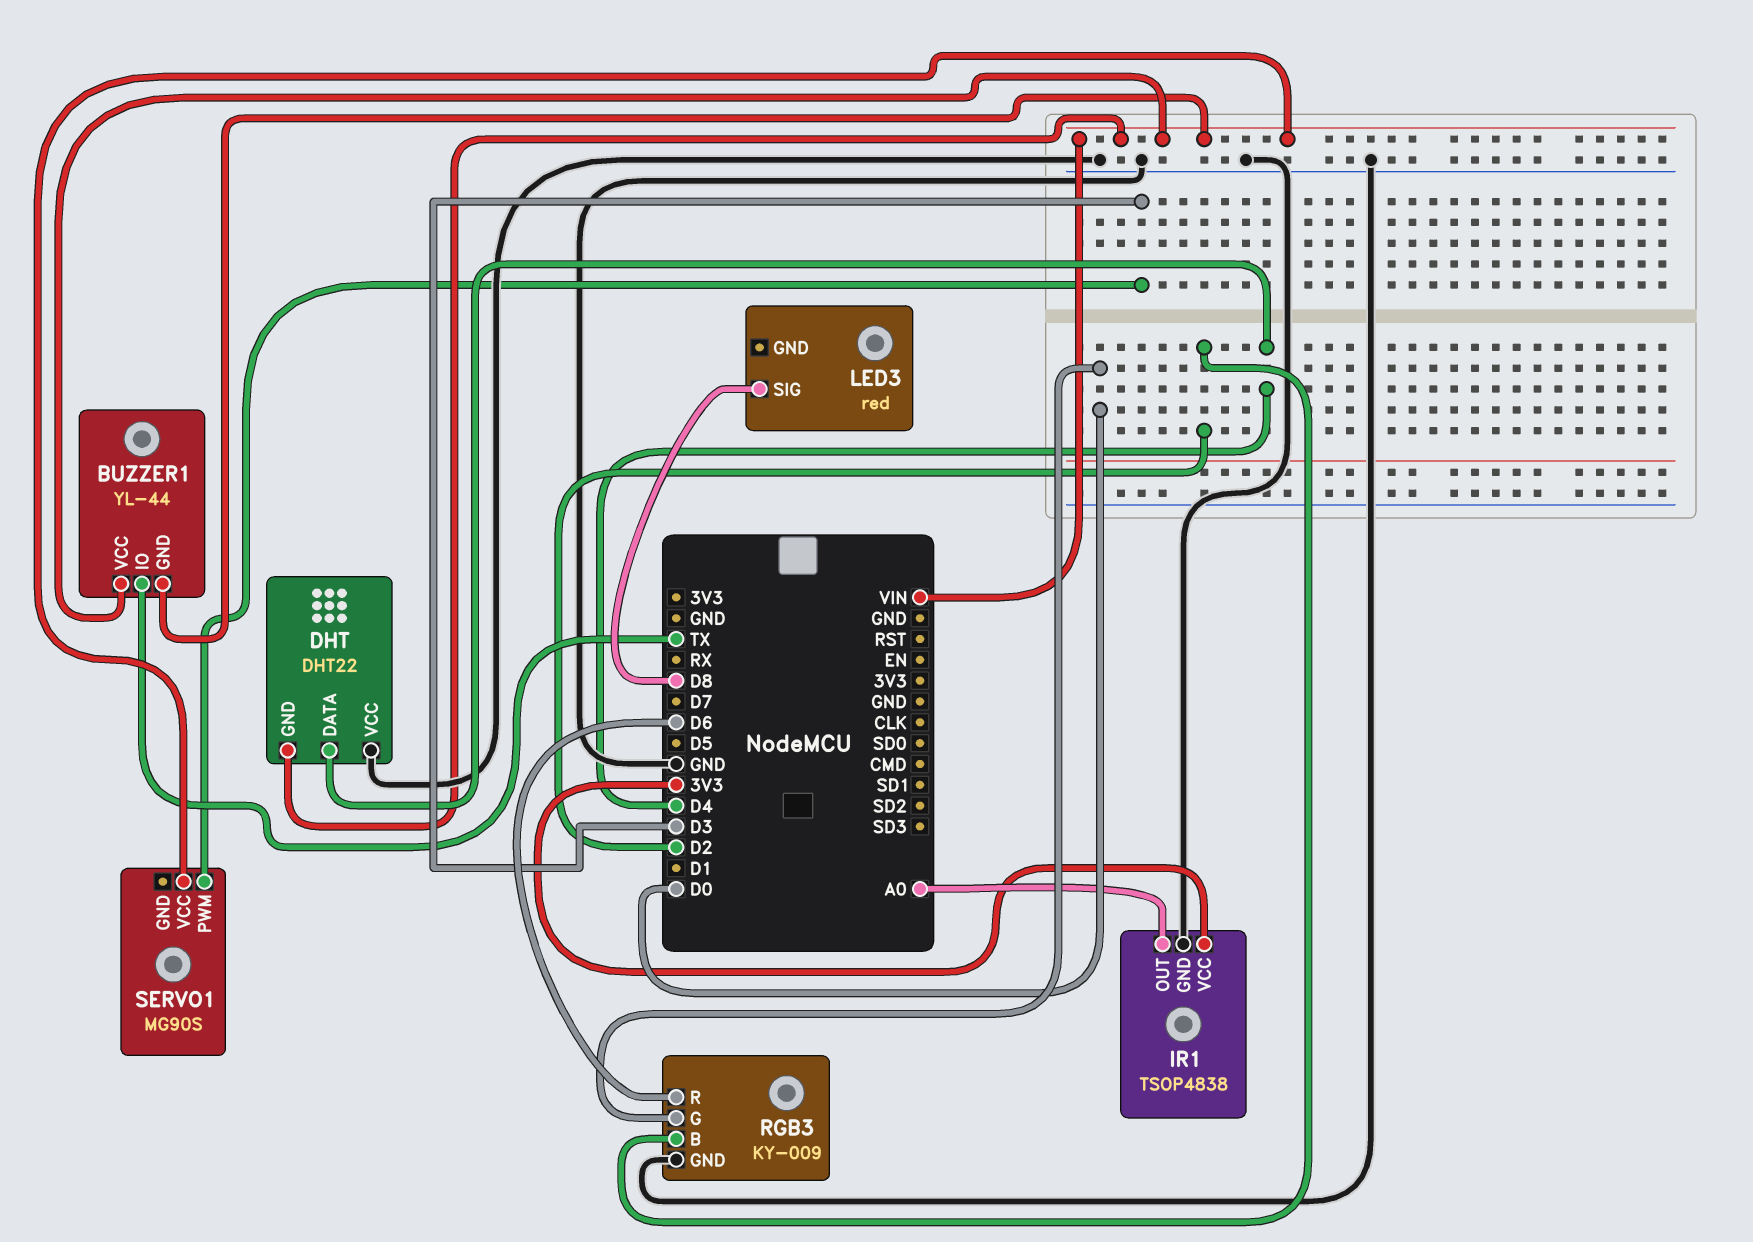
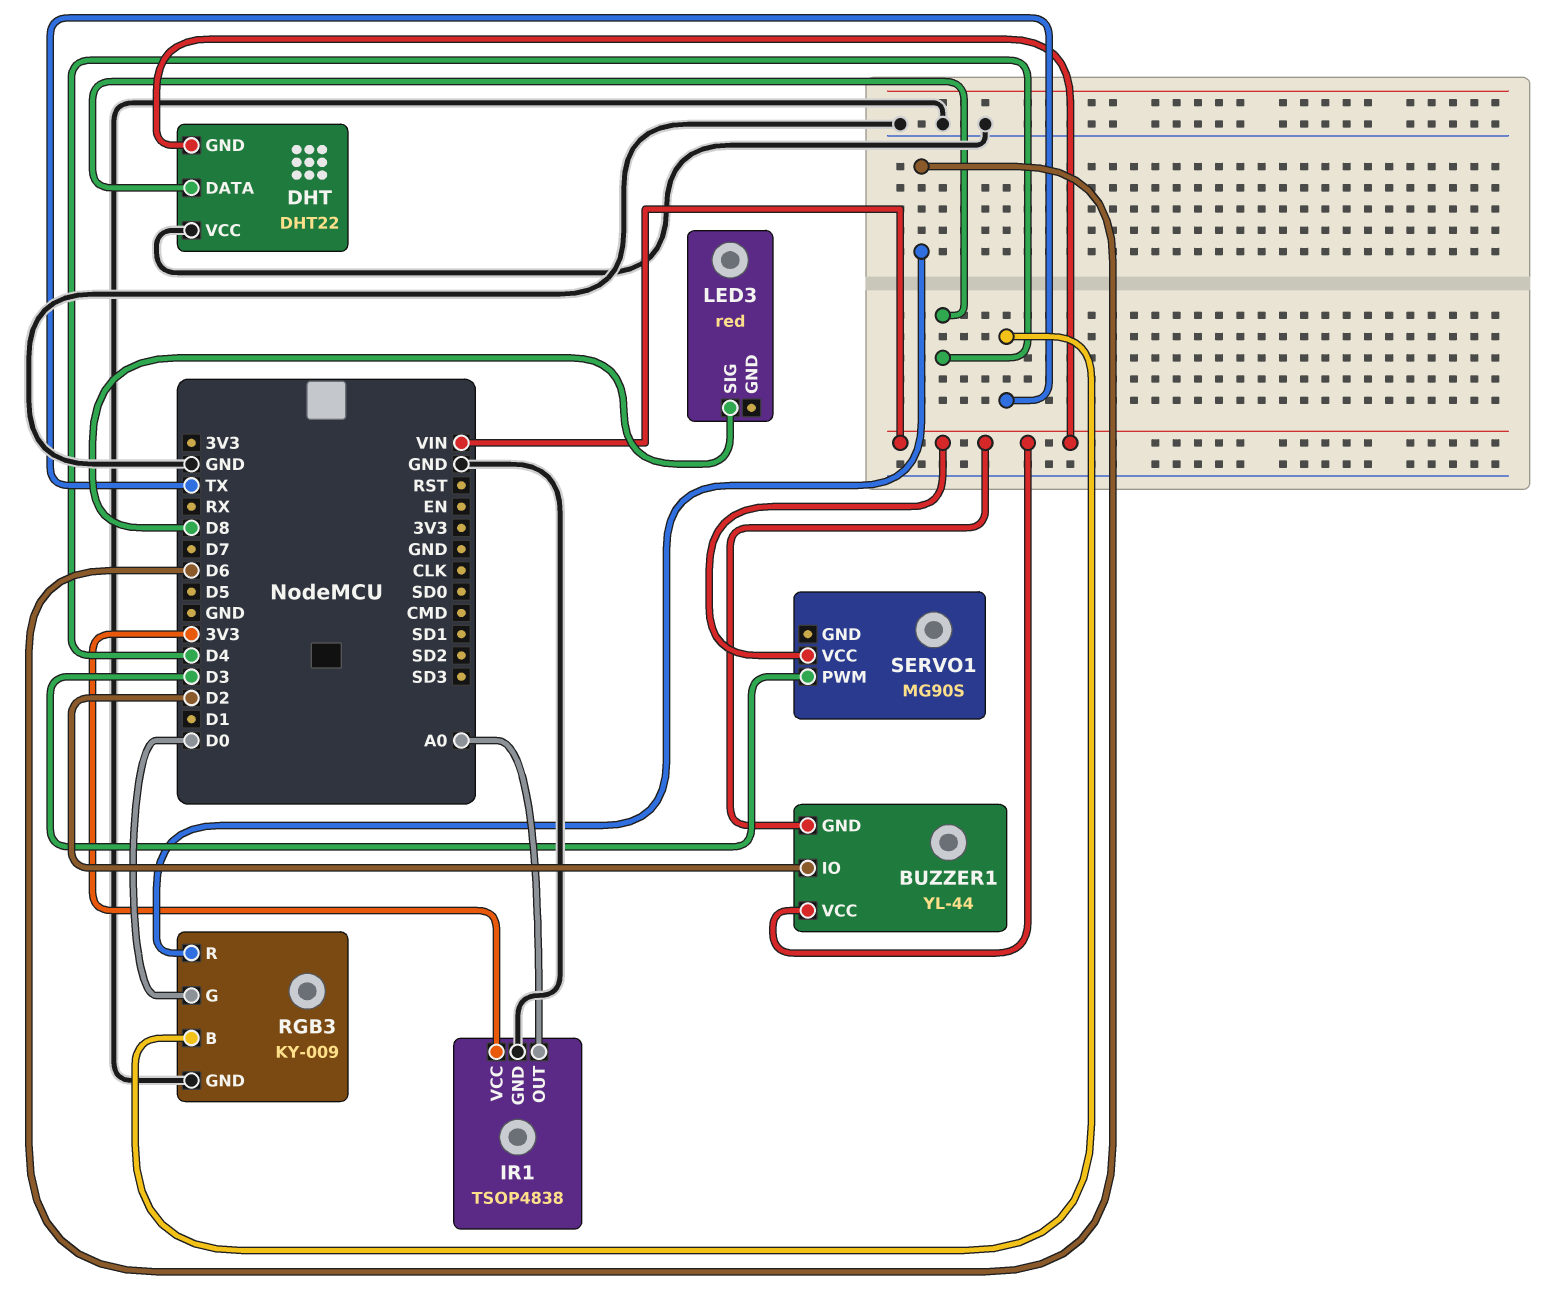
BUZZER1 pin IO: TX -> D2
RGB3 pin B: D2 -> TX

